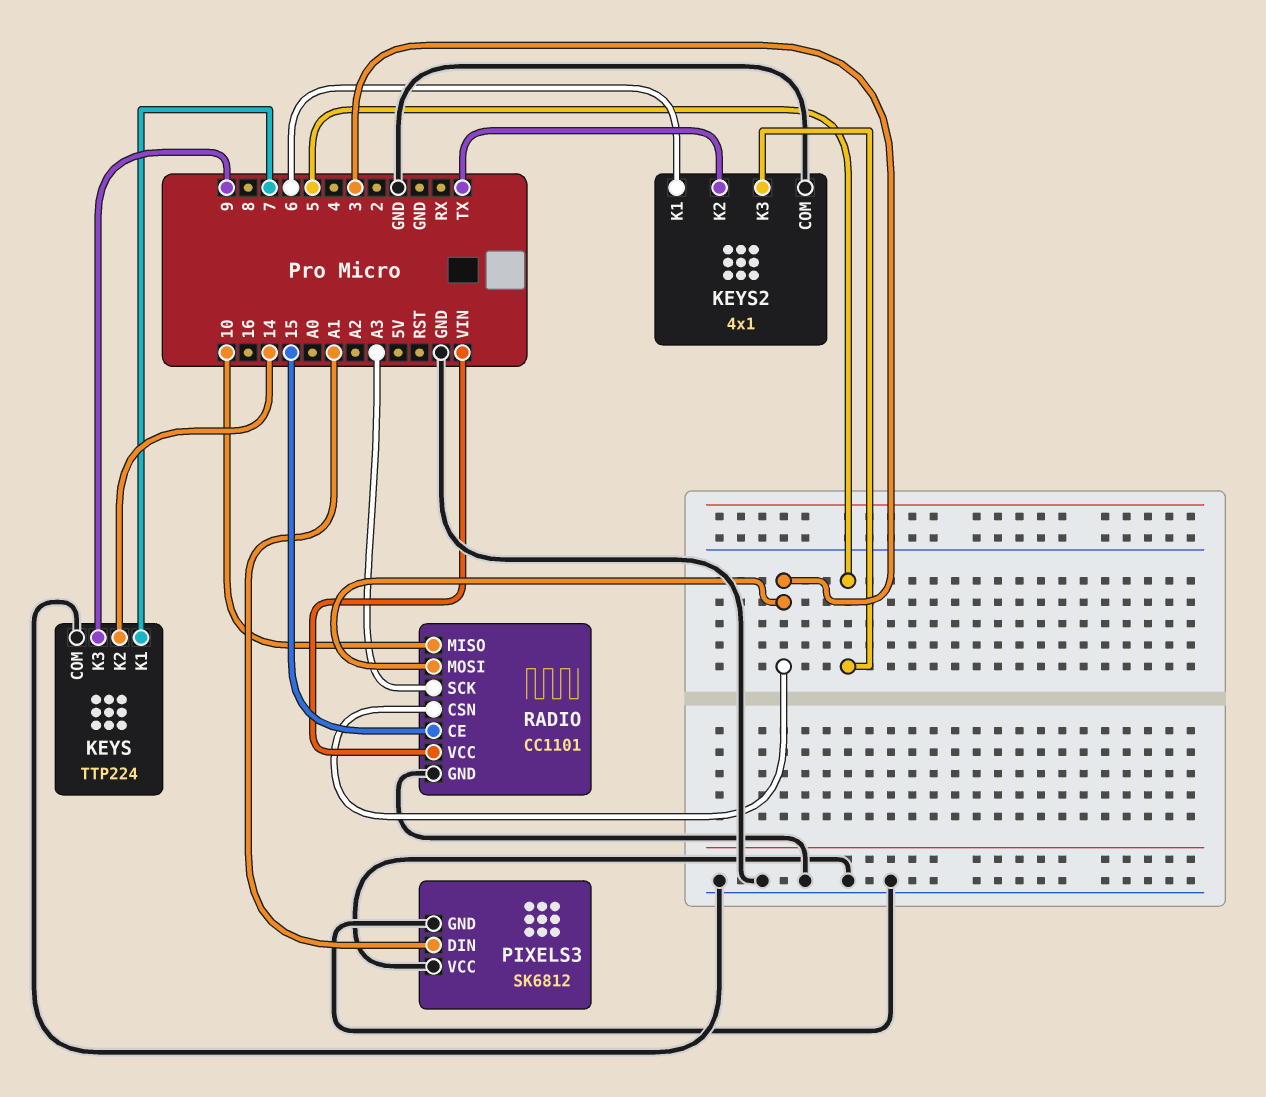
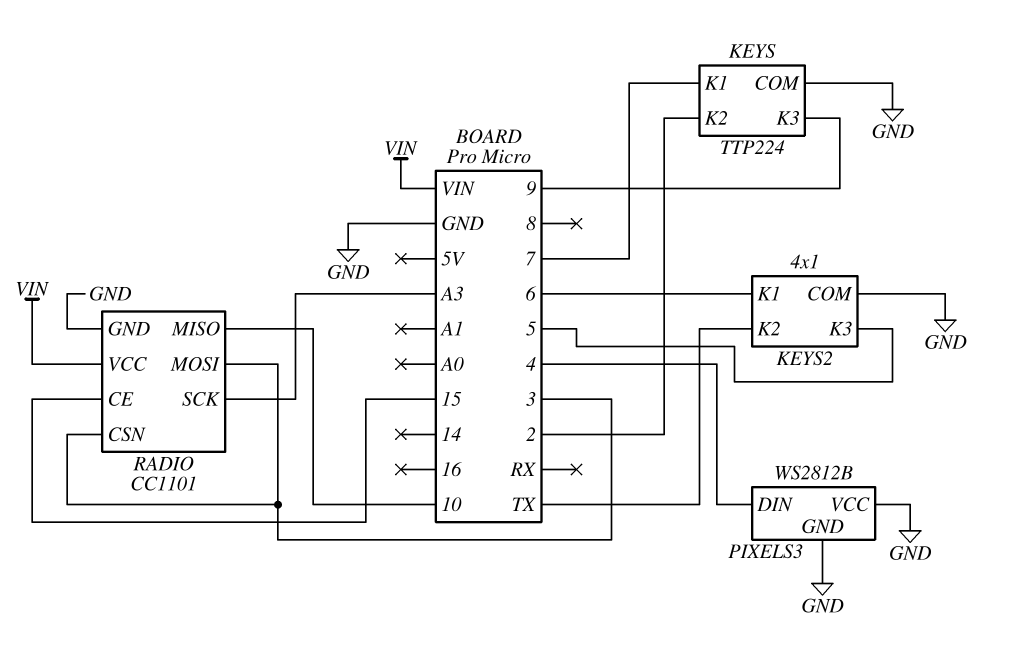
KEYS pin K2: 14 -> 2
PIXELS3: SK6812 -> WS2812B
PIXELS3 pin DIN: A1 -> 4

